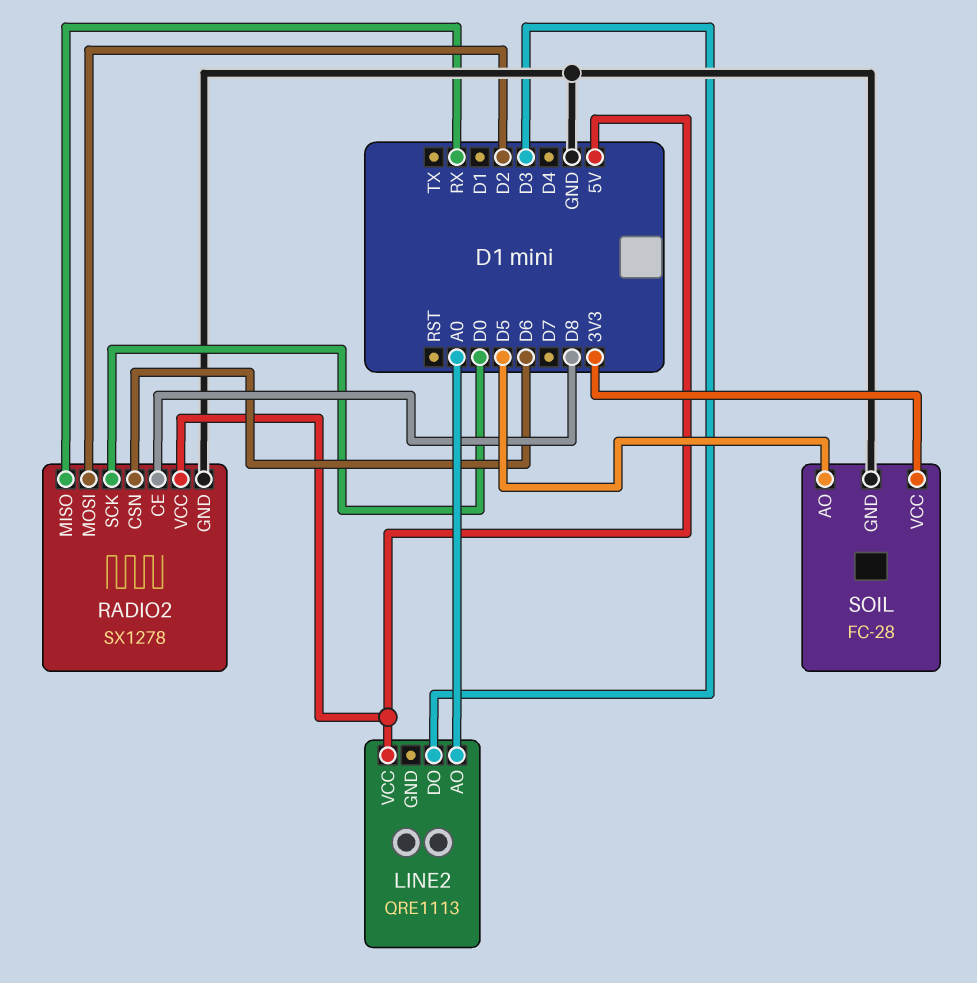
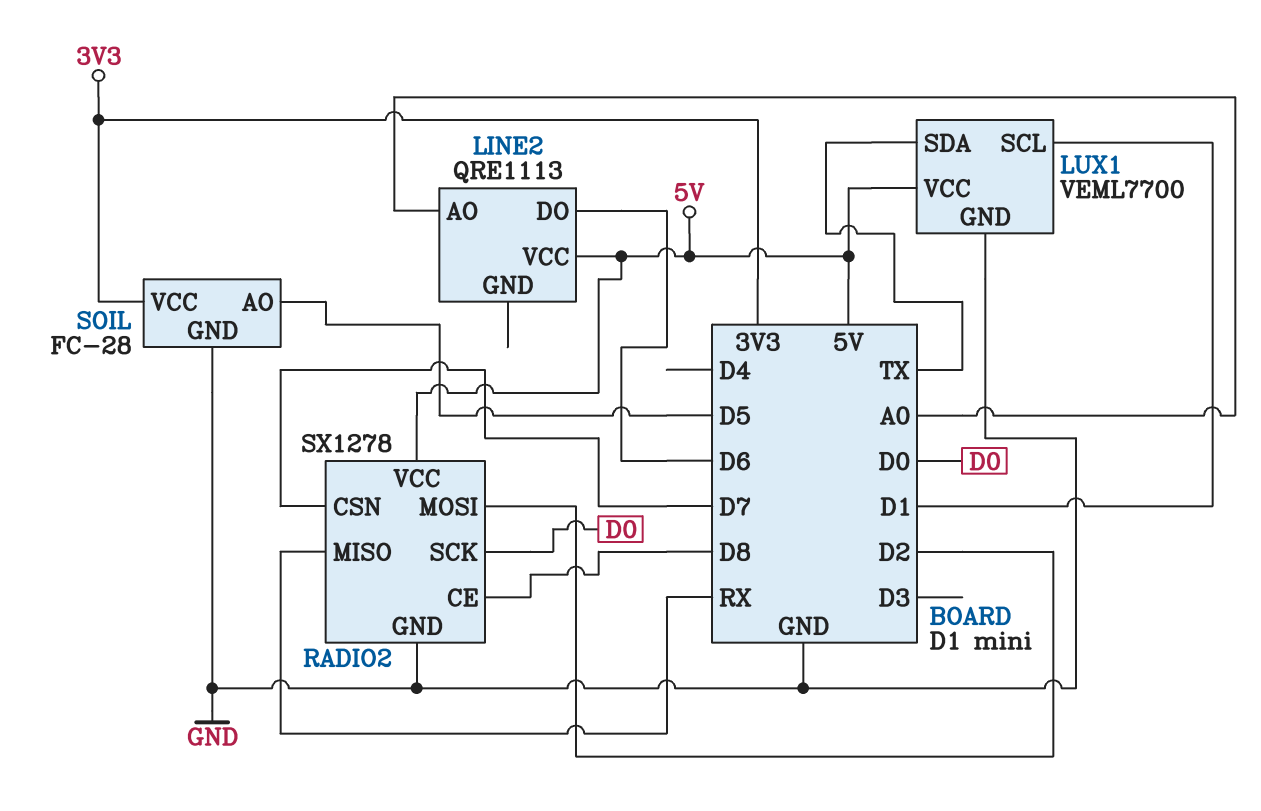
LINE2 pin DO: D3 -> D6
LUX1: none -> VEML7700
LUX1 pin GND: none -> GND
LUX1 pin SCL: none -> D1
LUX1 pin SDA: none -> TX
LUX1 pin VCC: none -> 5V
RADIO2 pin CSN: D6 -> D7

